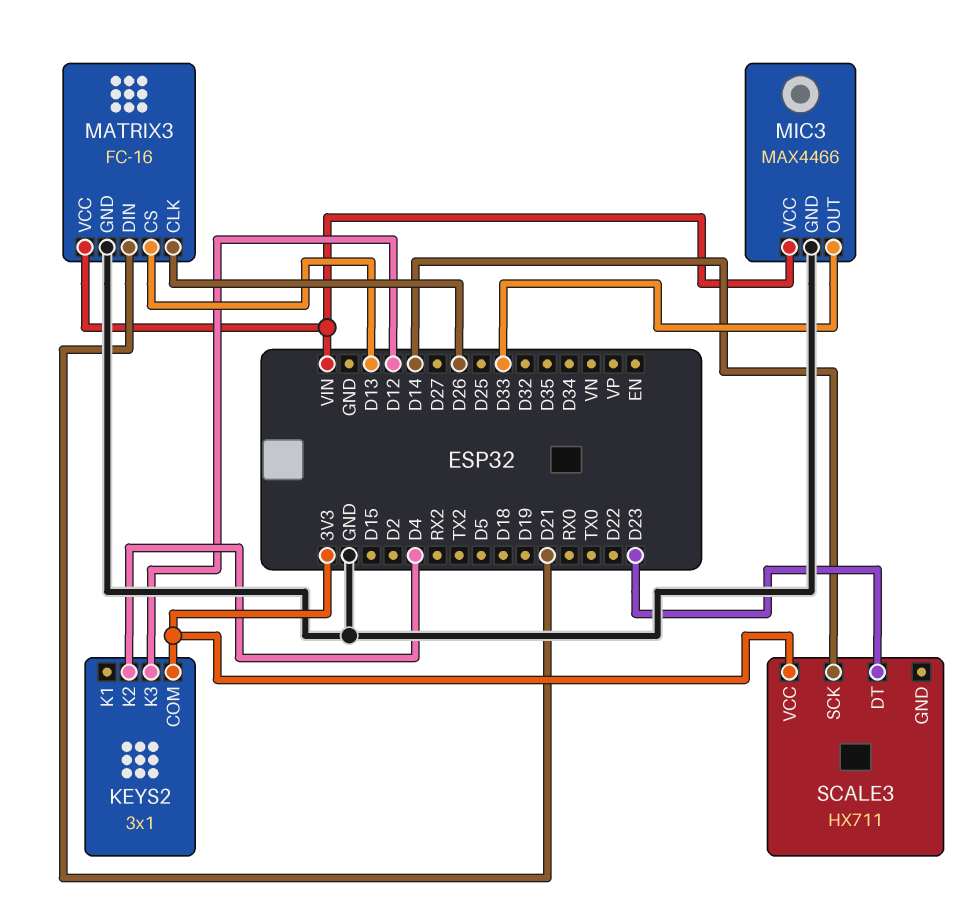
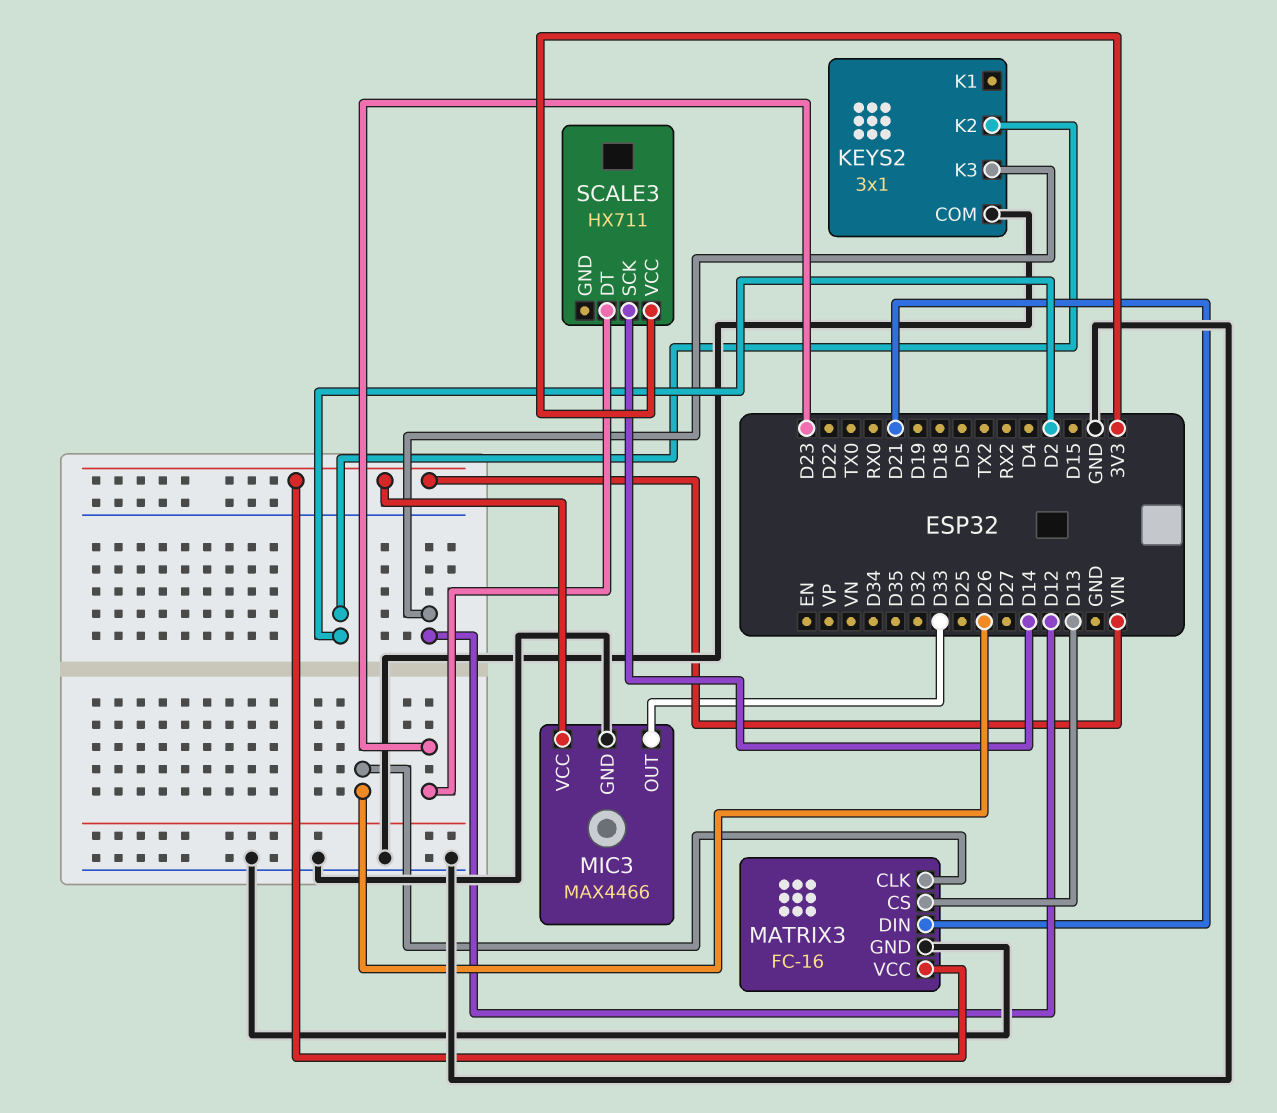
KEYS2 pin COM: 3V3 -> GND
KEYS2 pin K2: D4 -> D2

